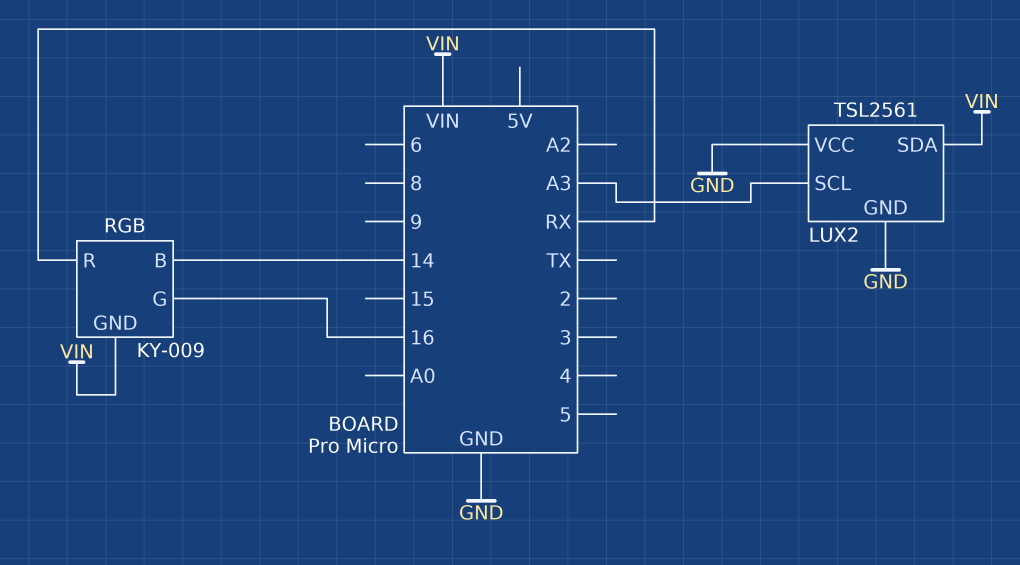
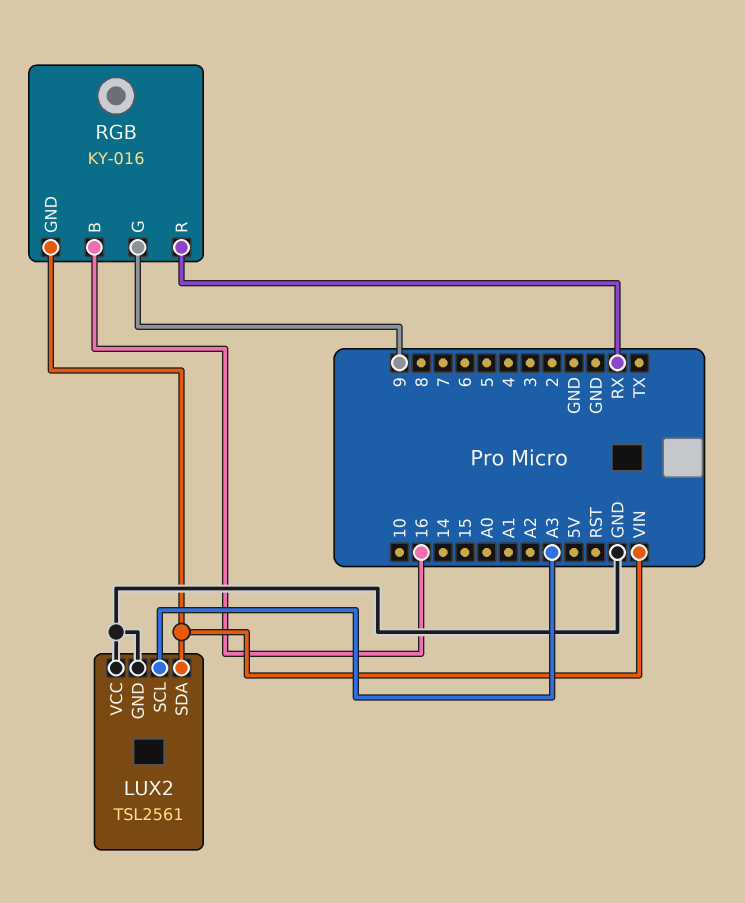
RGB: KY-009 -> KY-016
RGB pin B: 14 -> 16
RGB pin G: 16 -> 9

